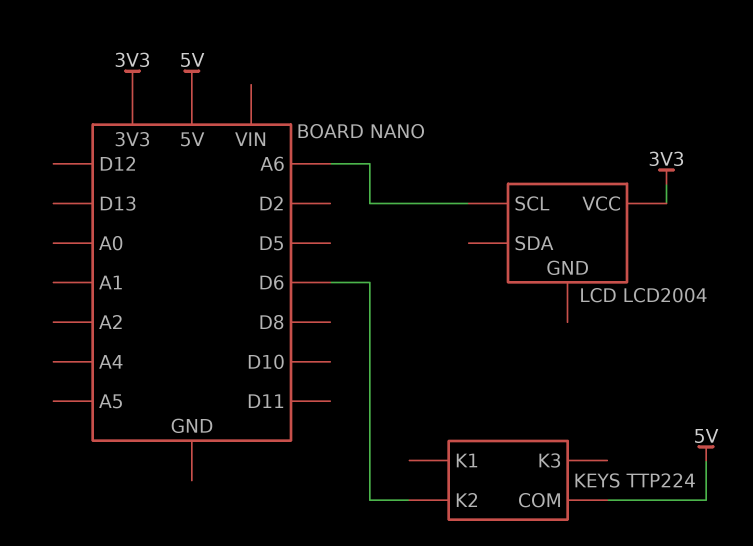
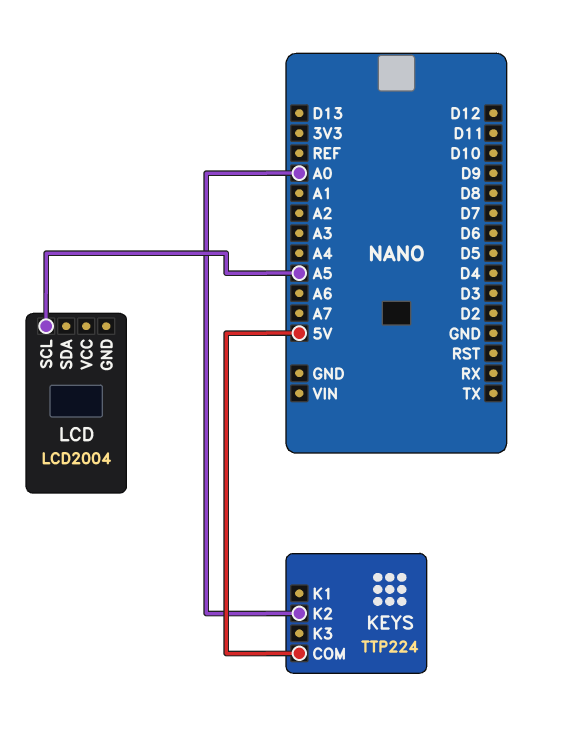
KEYS pin K2: D6 -> A0
LCD pin SCL: A6 -> A5
LCD pin VCC: 3V3 -> none

